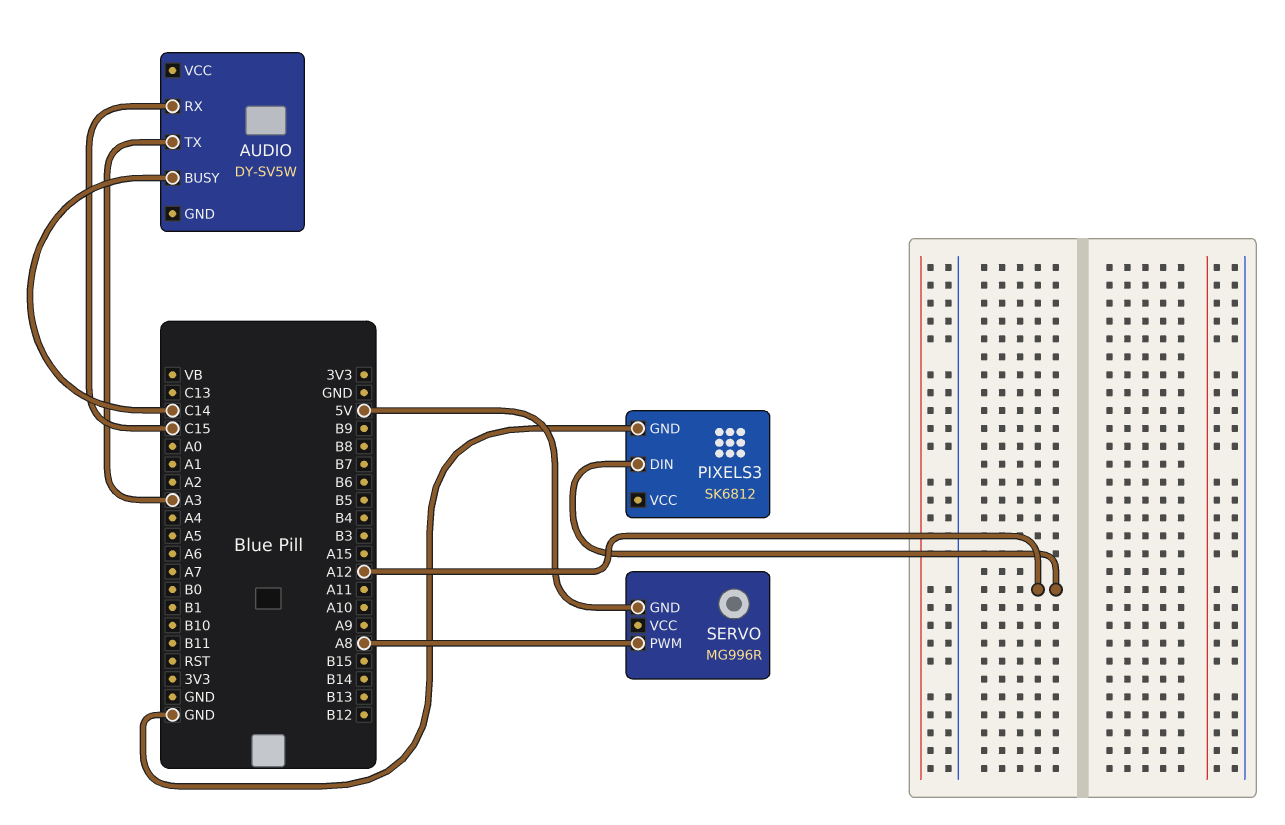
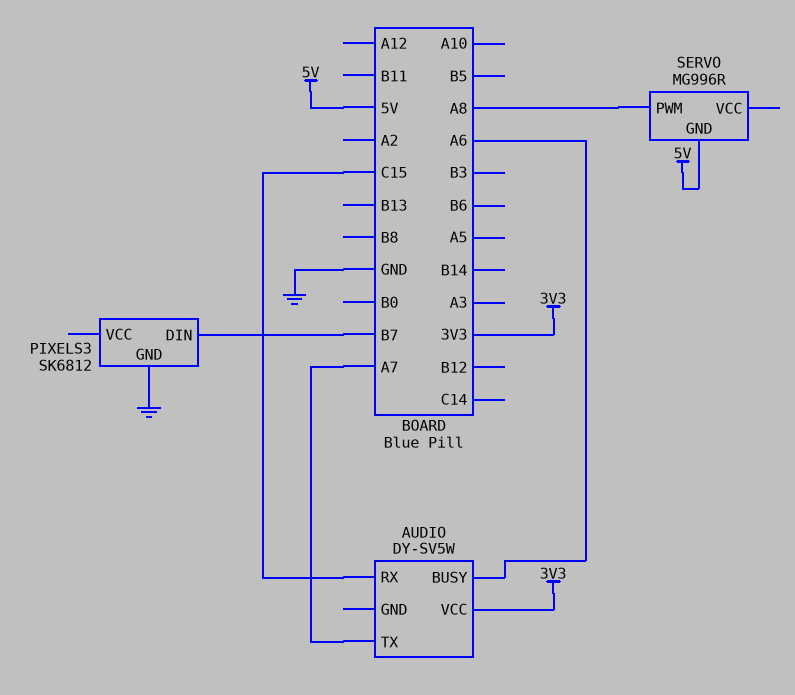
AUDIO pin BUSY: C14 -> A6
AUDIO pin TX: A3 -> A7
AUDIO pin VCC: none -> 3V3
PIXELS3 pin DIN: A12 -> B7

